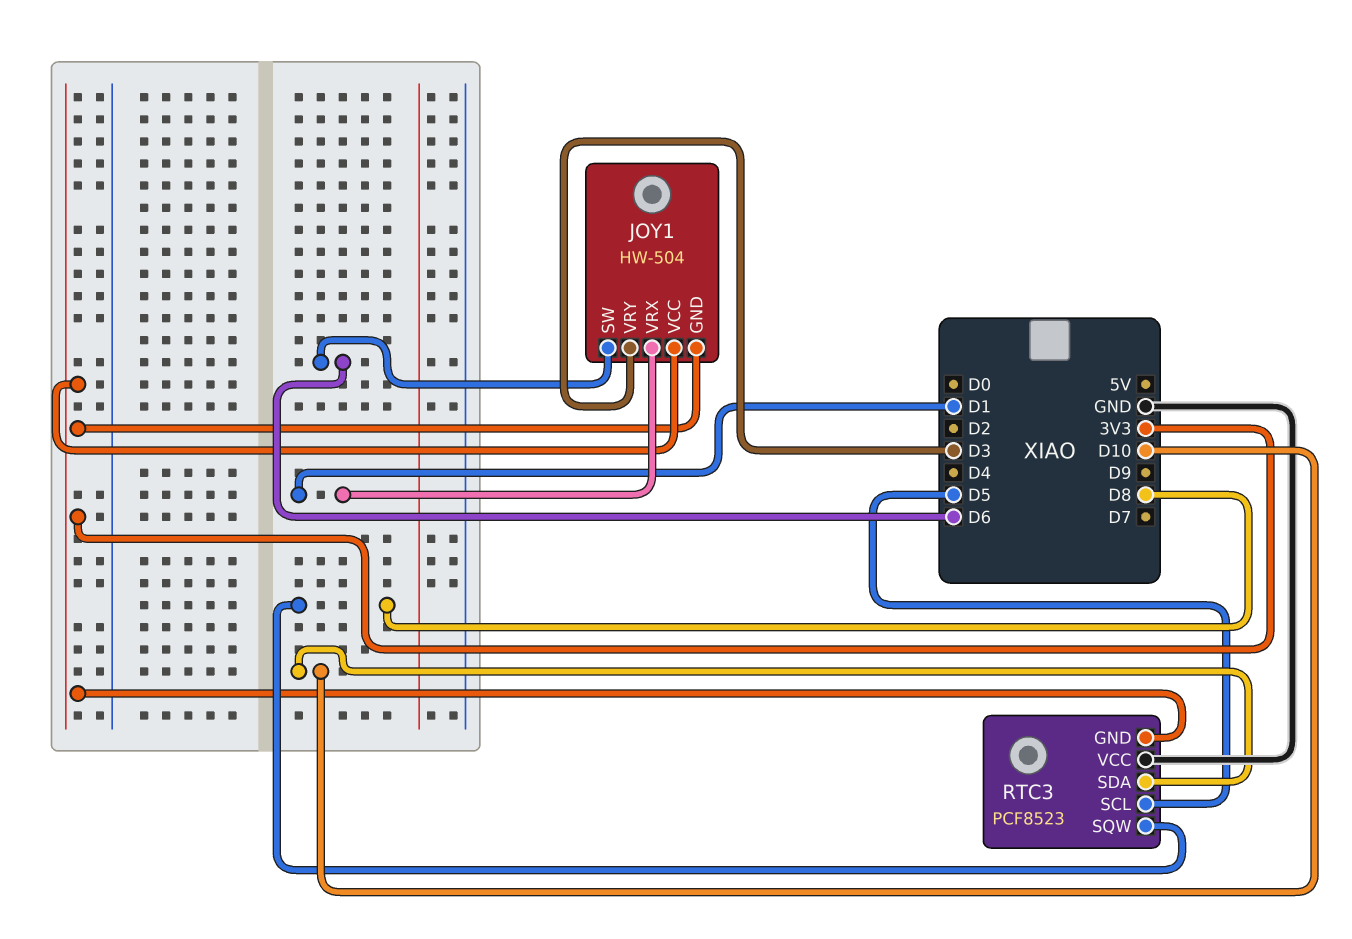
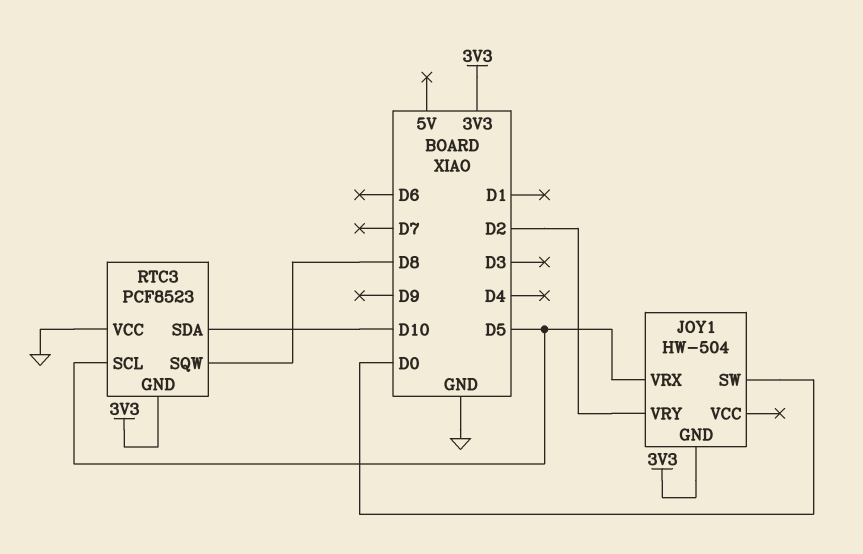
JOY1 pin SW: D6 -> D0
JOY1 pin VCC: 3V3 -> none
JOY1 pin VRX: D1 -> D5
JOY1 pin VRY: D3 -> D2

